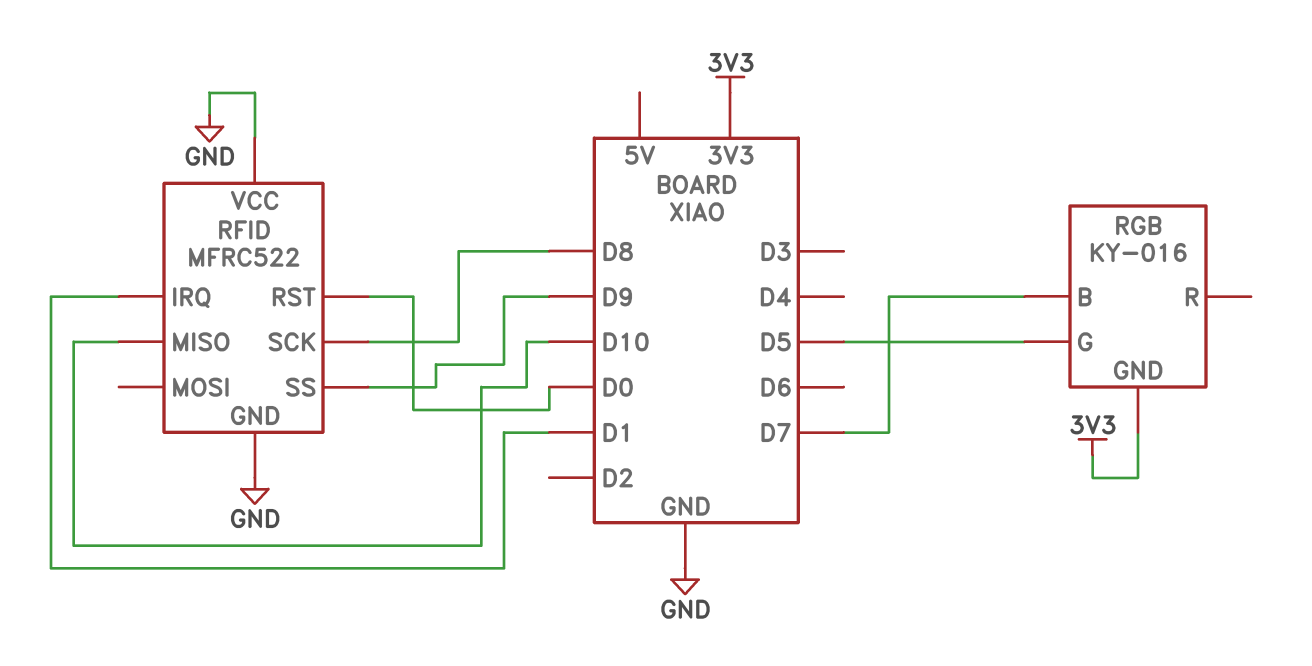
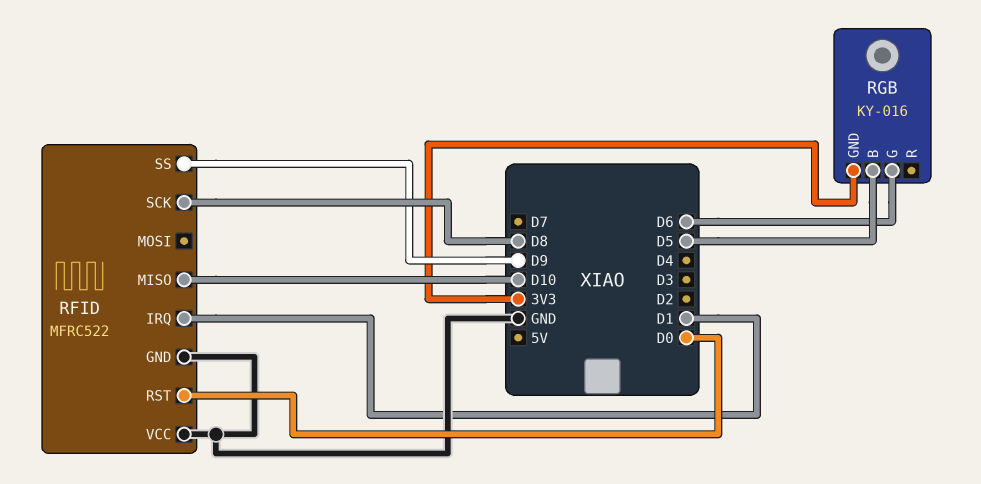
RGB pin B: D7 -> D5
RGB pin G: D5 -> D6

